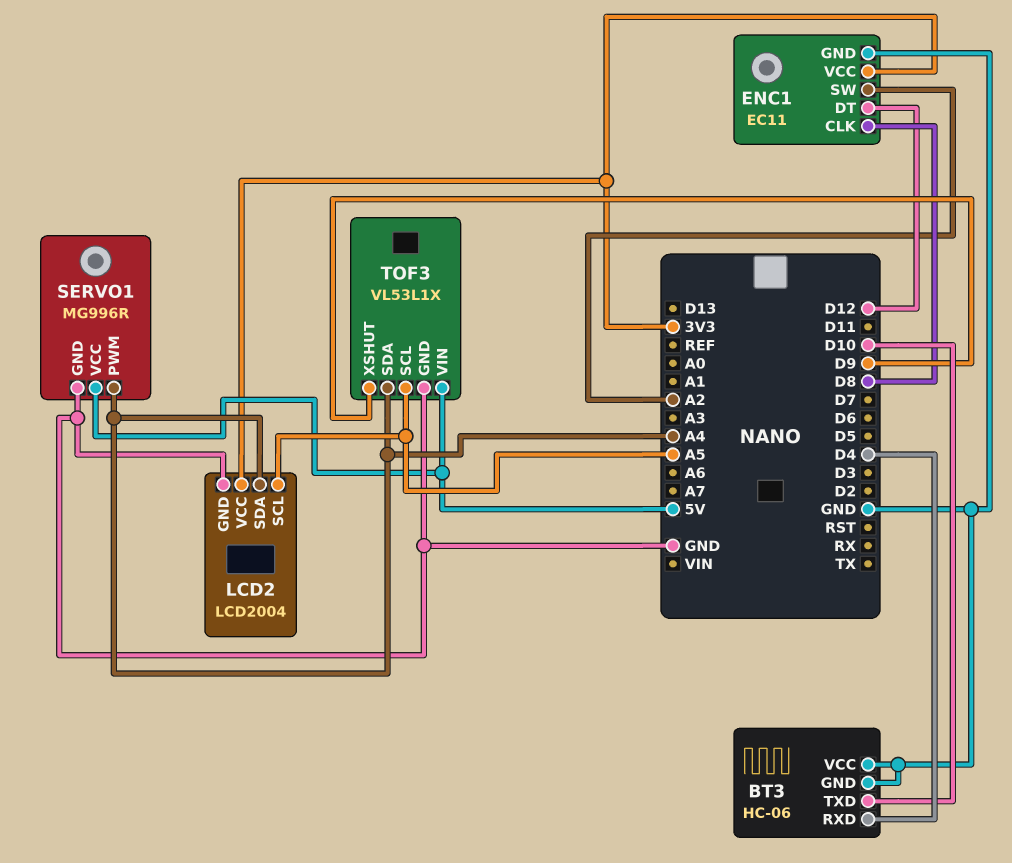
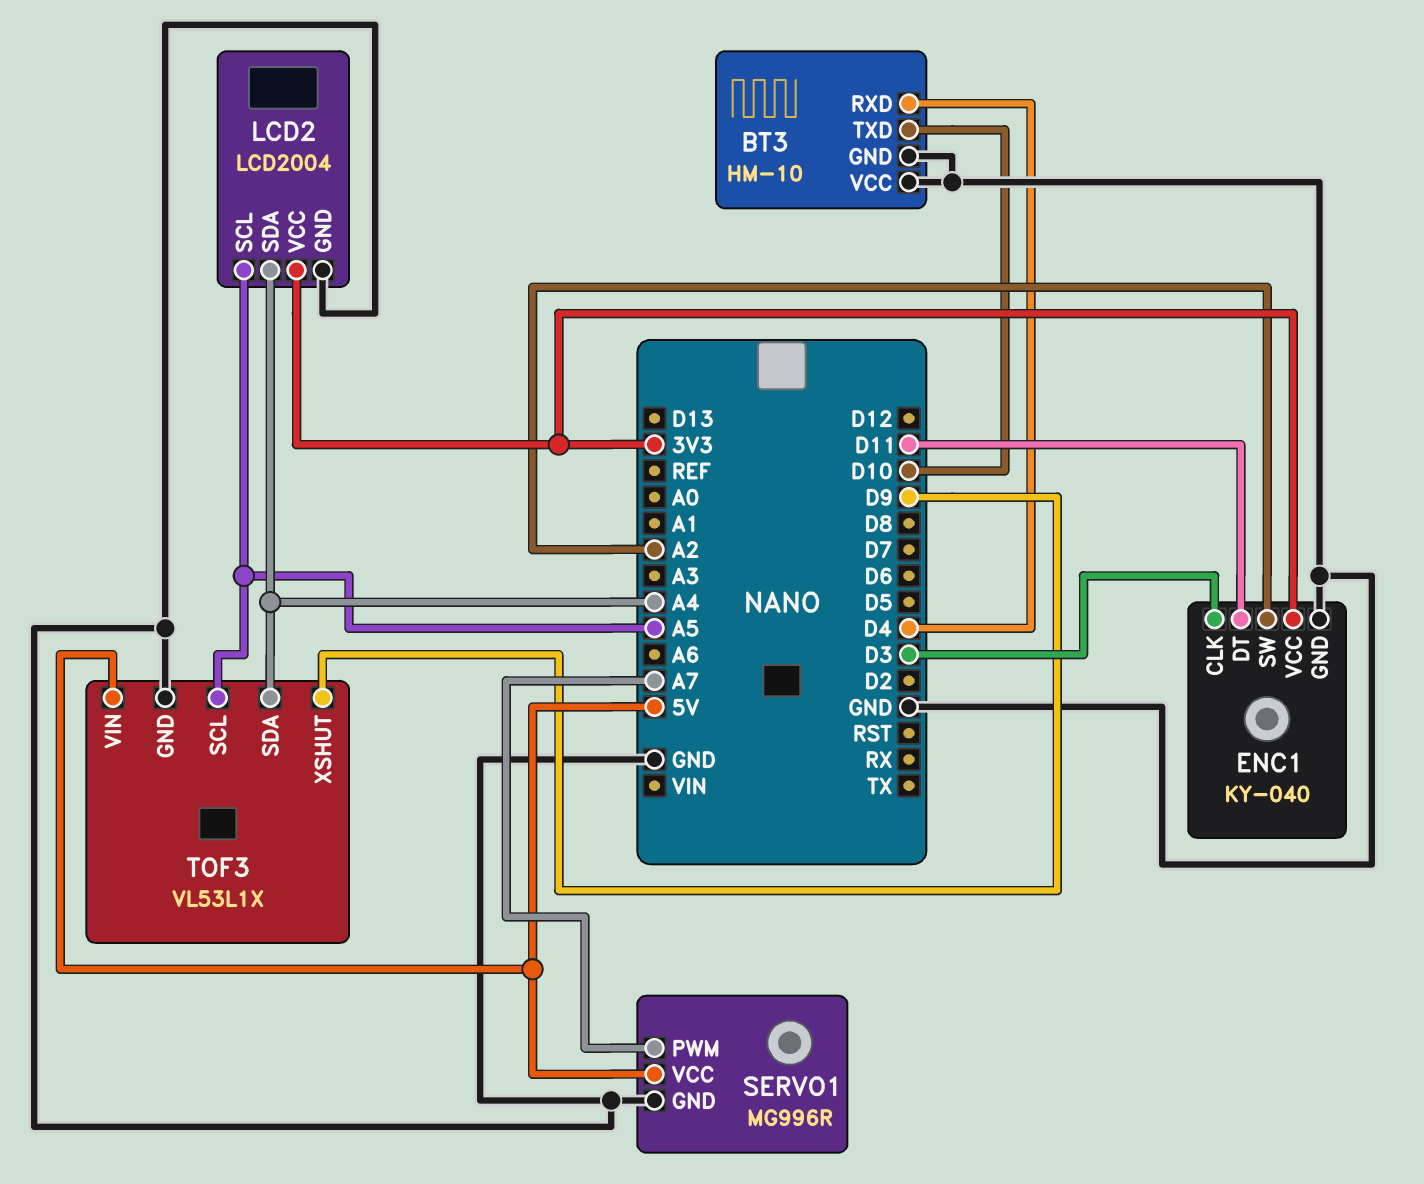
BT3: HC-06 -> HM-10
ENC1: EC11 -> KY-040
ENC1 pin CLK: D8 -> D3
ENC1 pin DT: D12 -> D11
SERVO1 pin PWM: A4 -> A7

